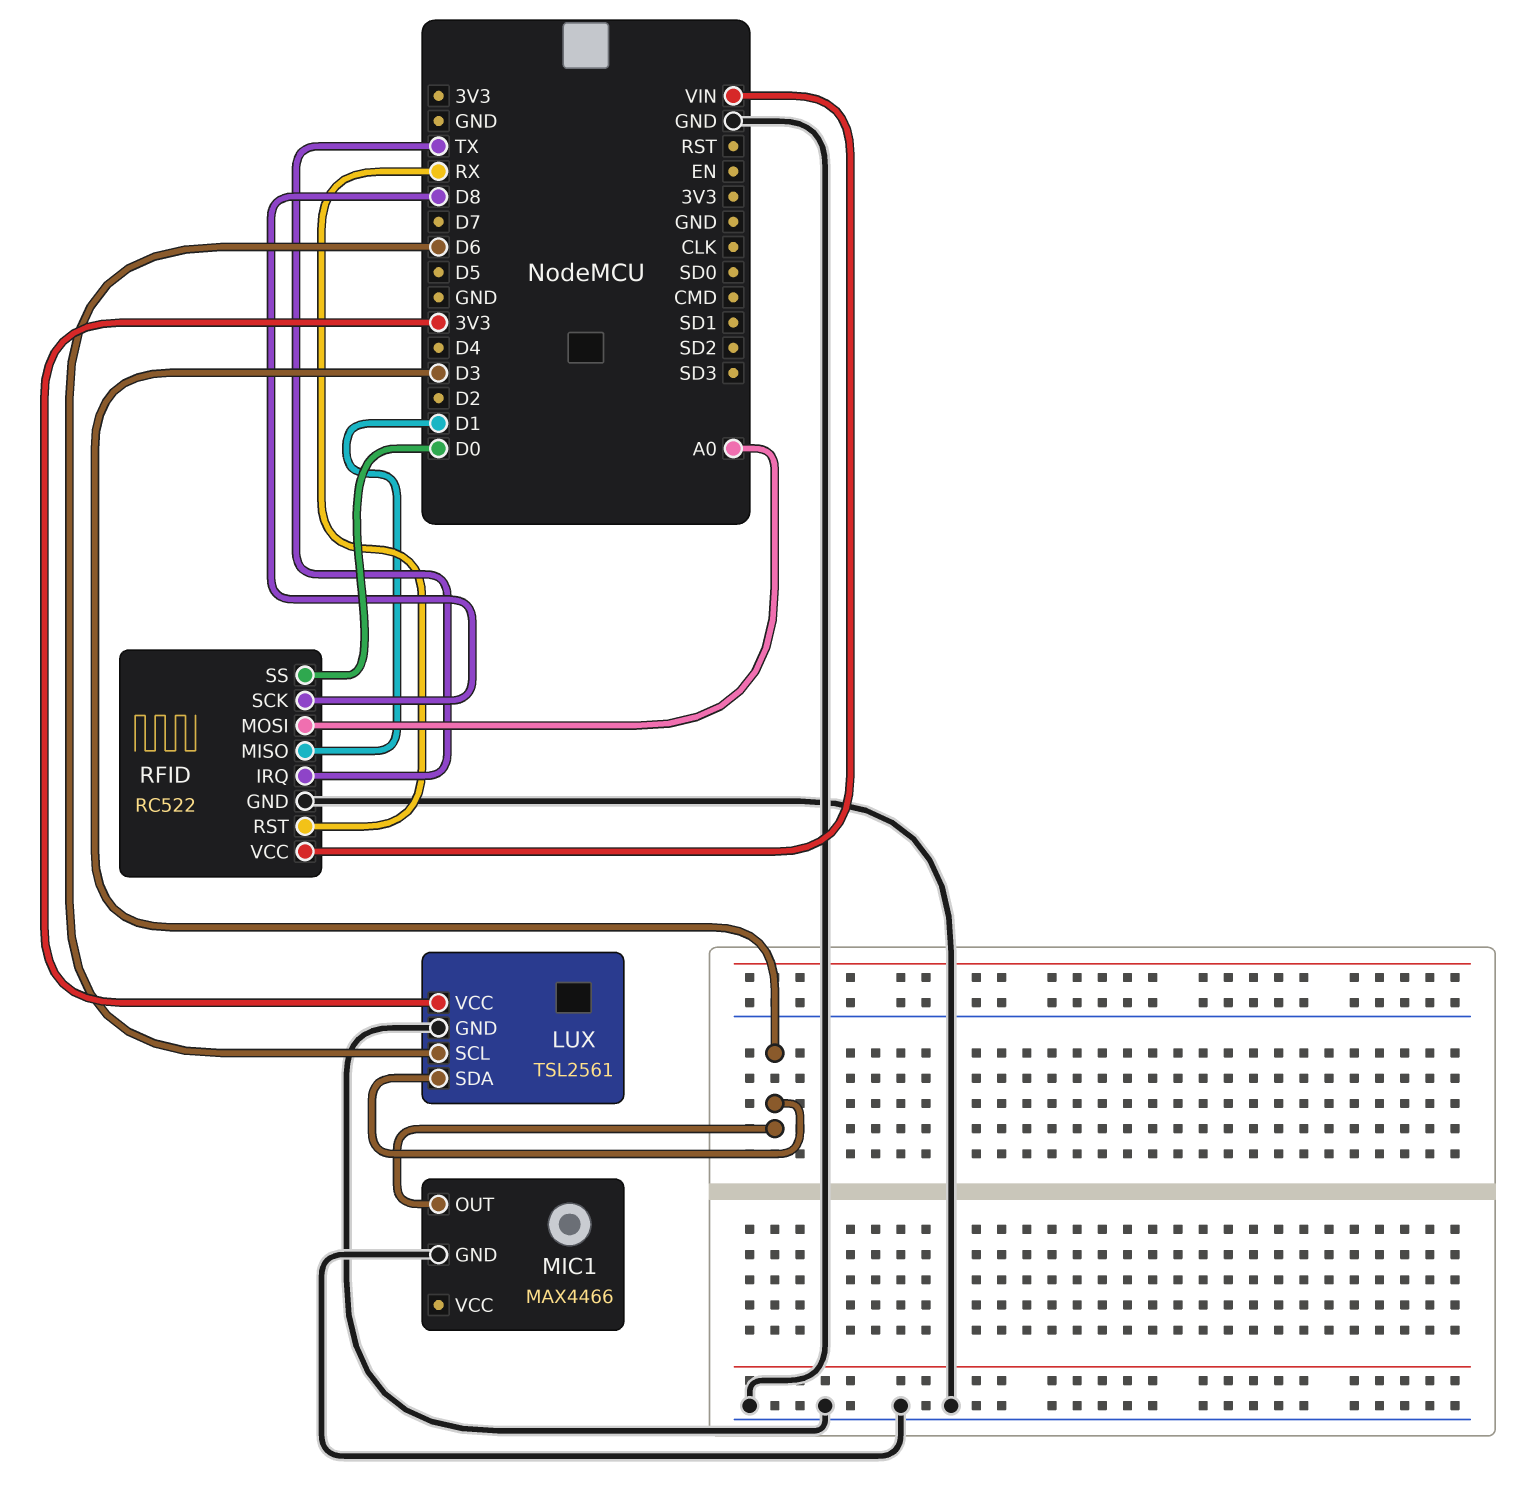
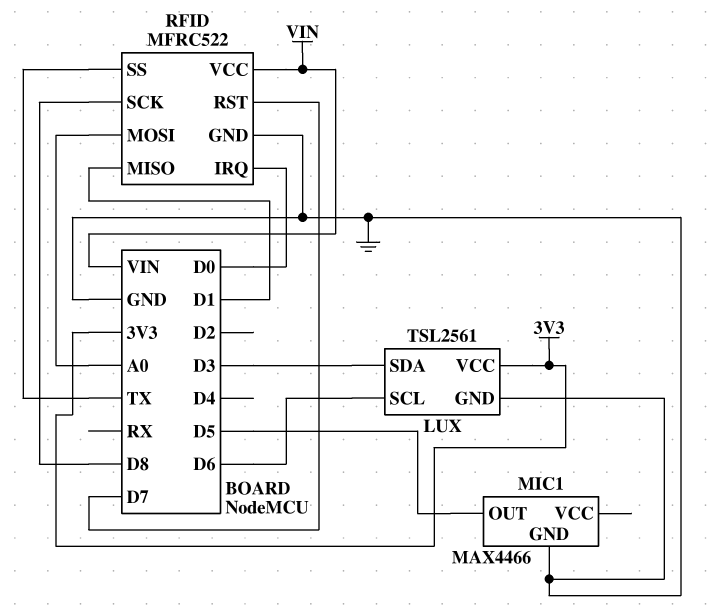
MIC1 pin OUT: D3 -> D5
RFID: RC522 -> MFRC522
RFID pin IRQ: TX -> D0
RFID pin RST: RX -> D7
RFID pin SS: D0 -> TX

